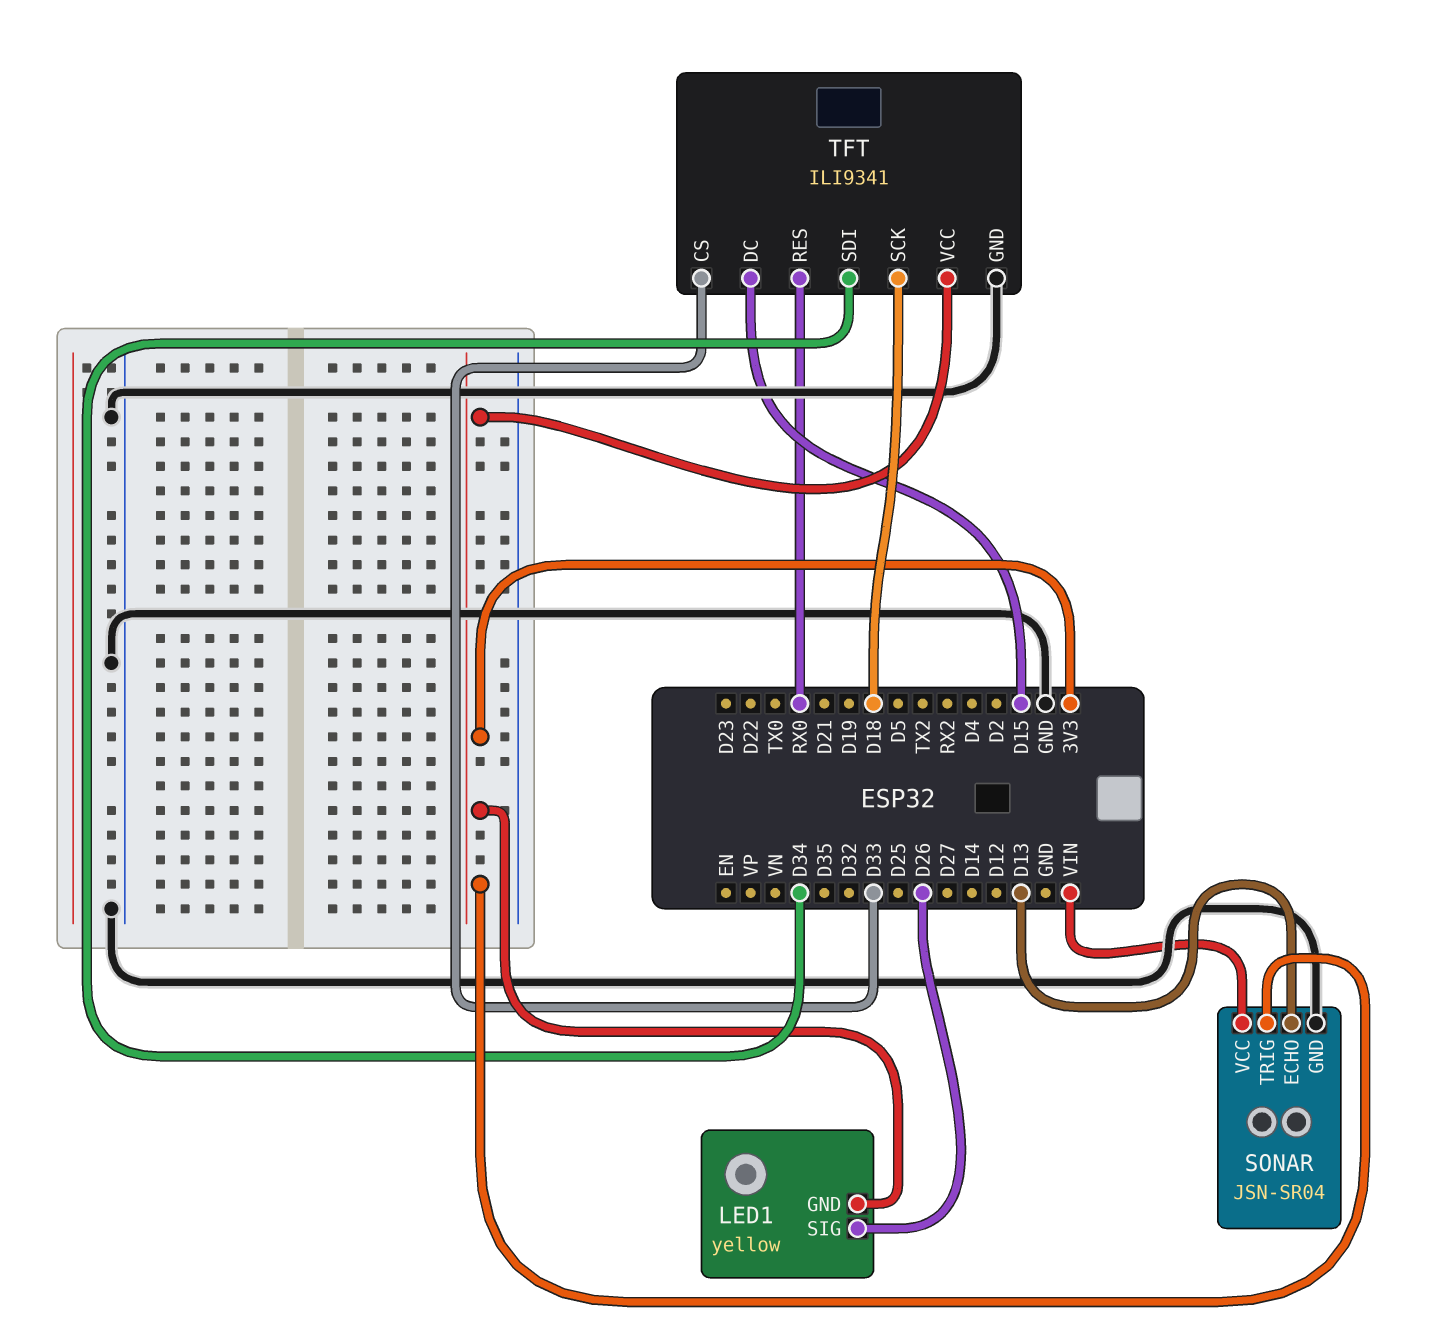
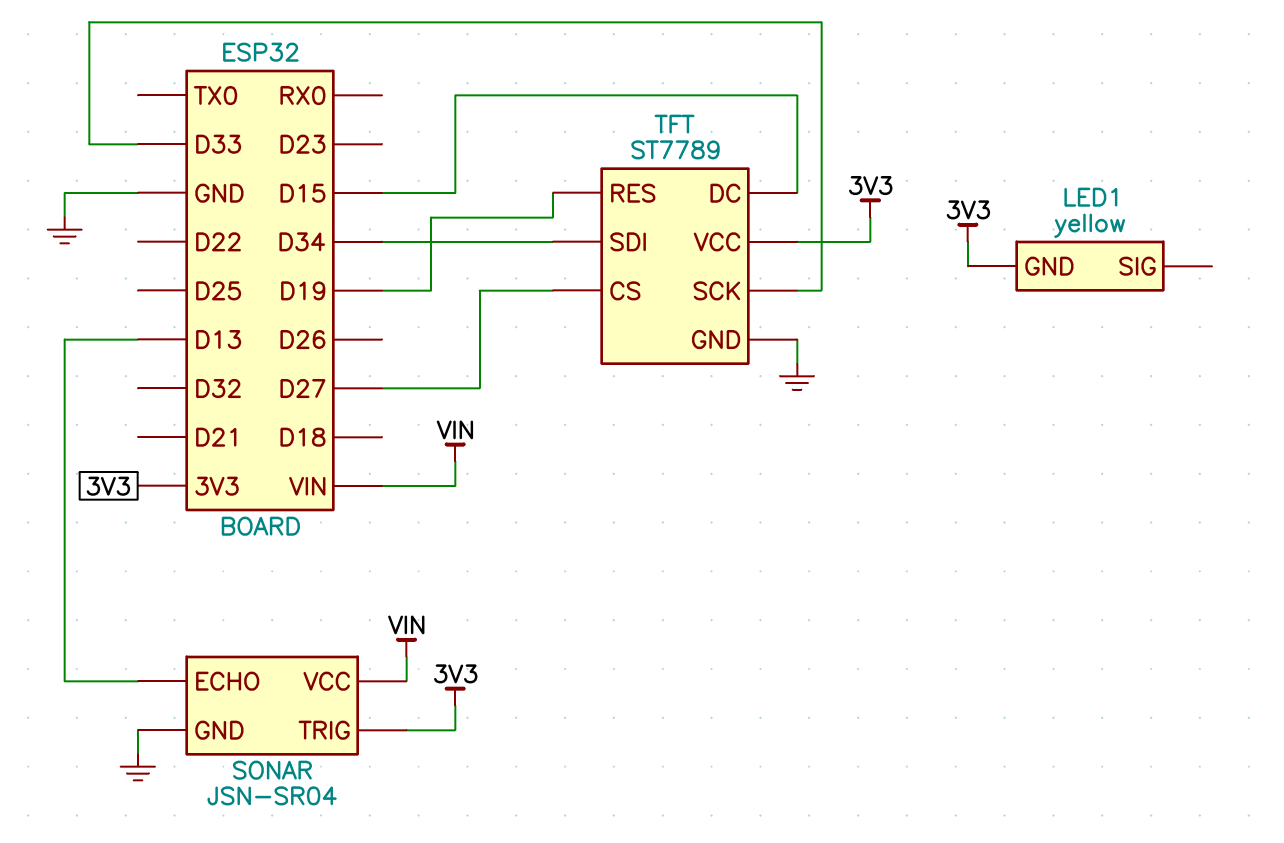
LED1 pin SIG: D26 -> none
TFT: ILI9341 -> ST7789
TFT pin CS: D33 -> D27
TFT pin RES: RX0 -> D19
TFT pin SCK: D18 -> D33

